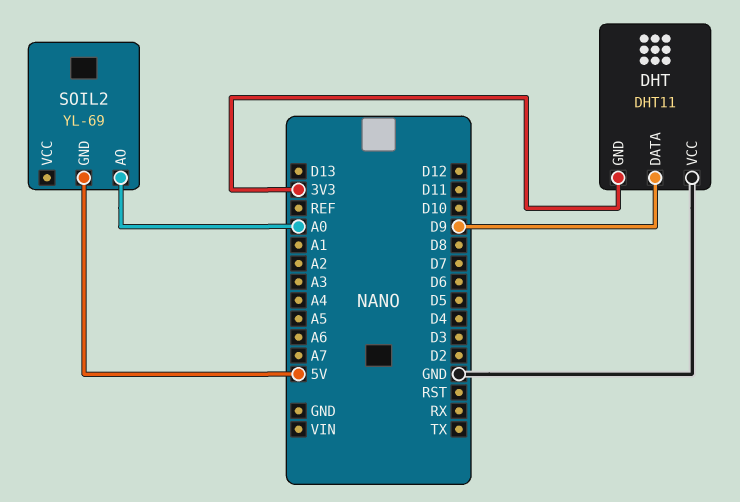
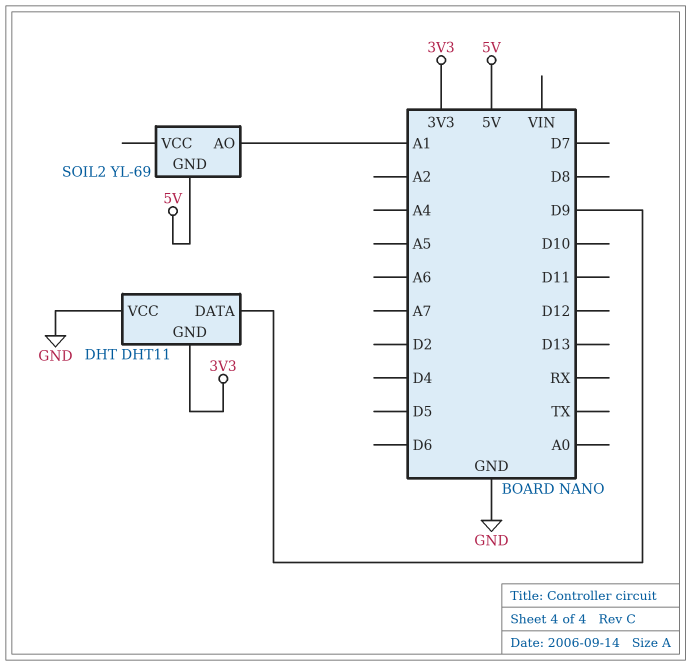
SOIL2 pin AO: A0 -> A1

